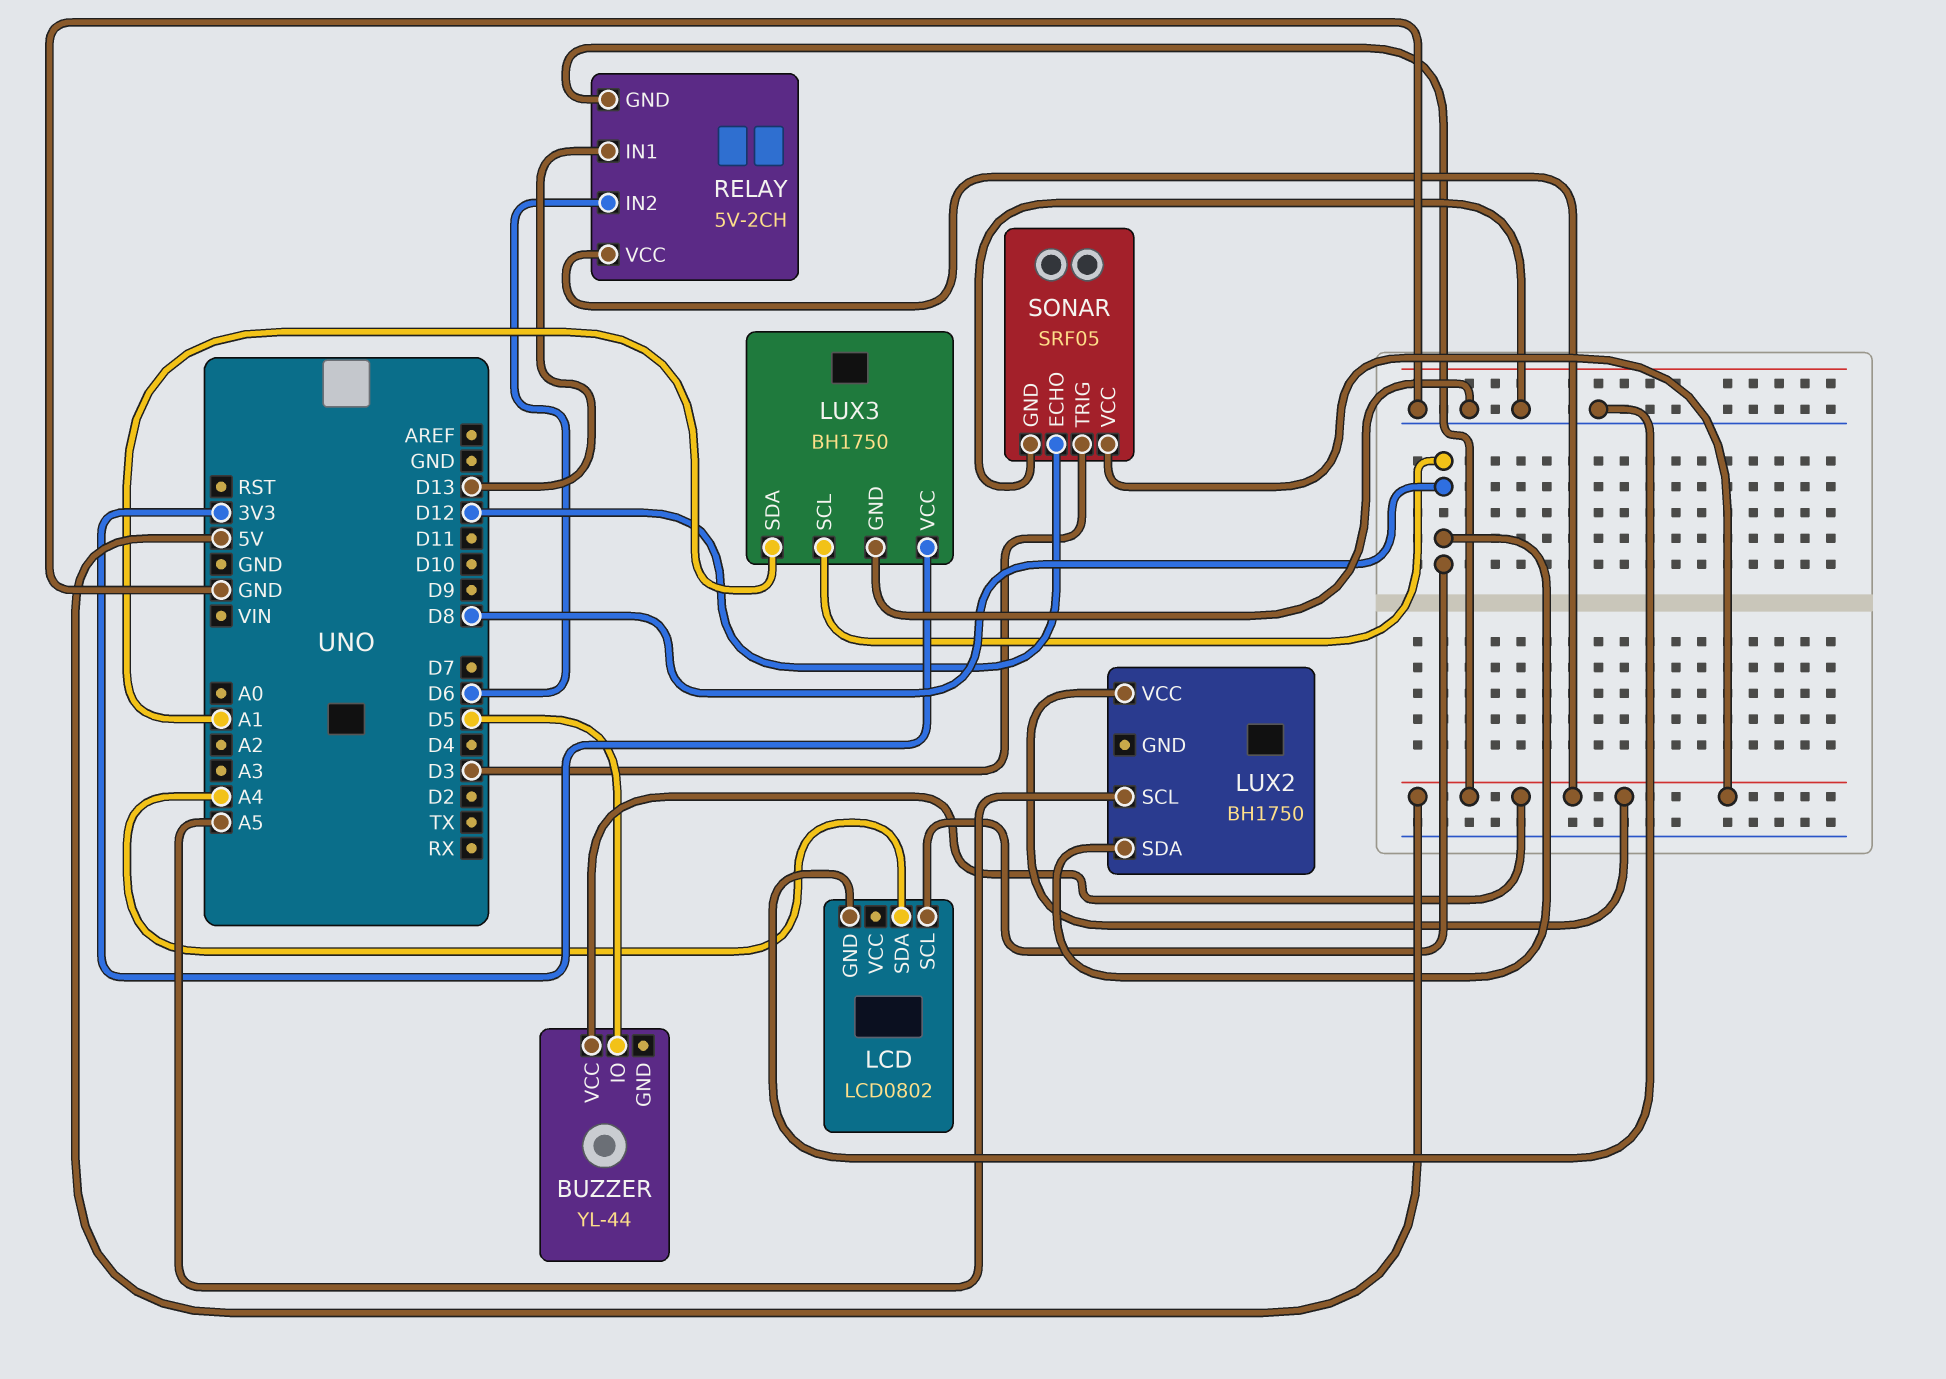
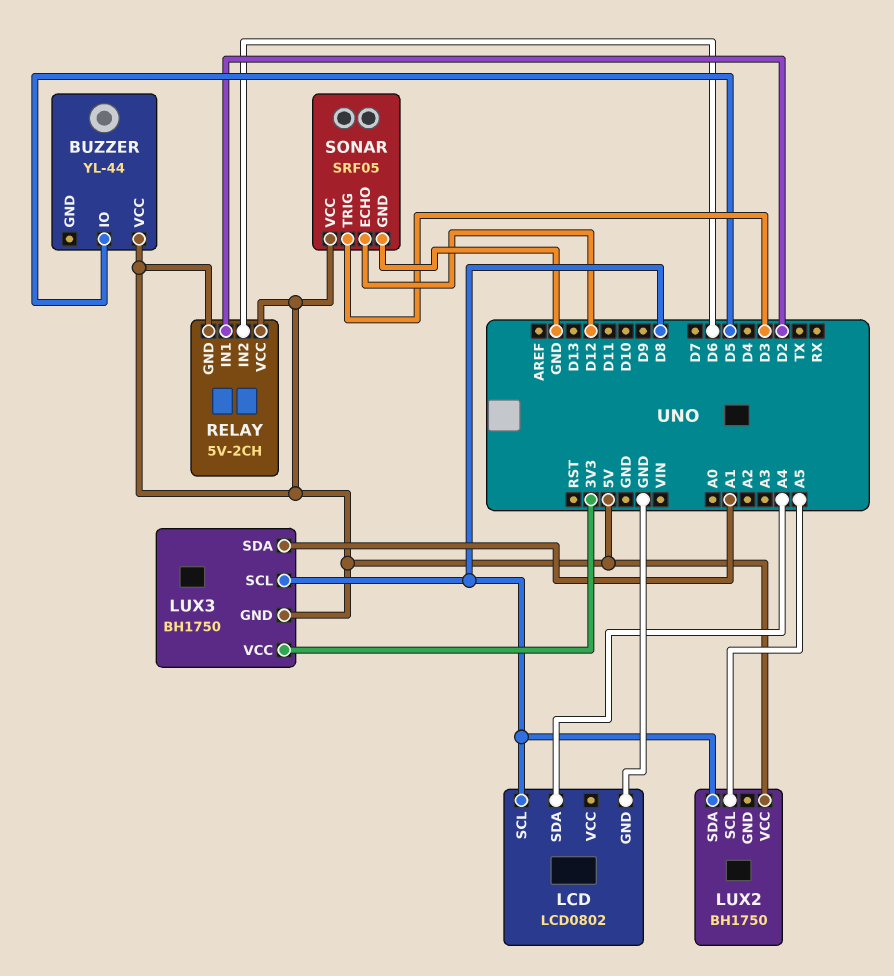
LUX3 pin GND: GND -> 5V
RELAY pin IN1: D13 -> D2

